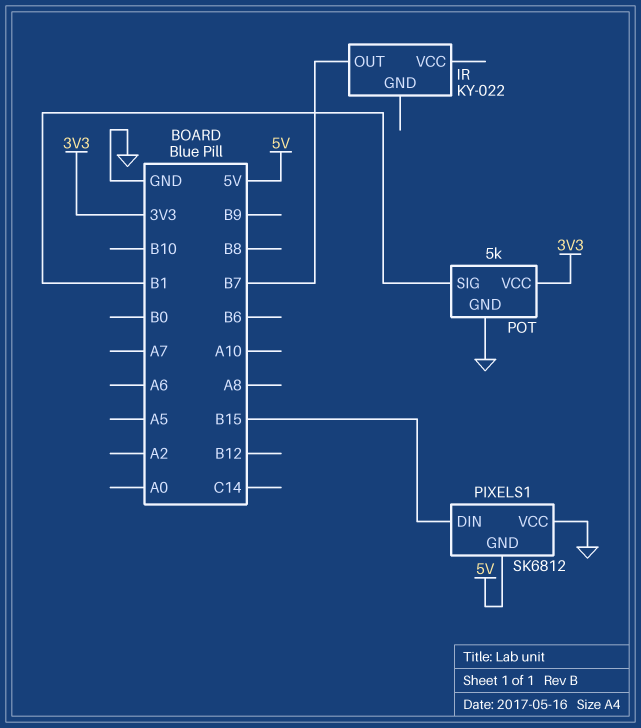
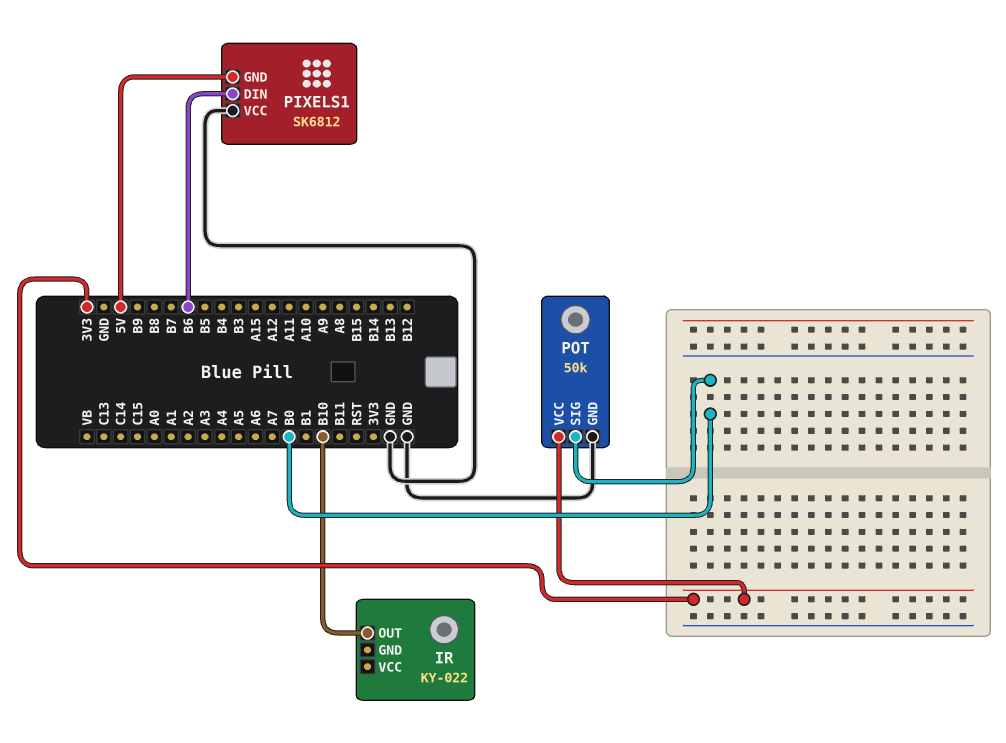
IR pin OUT: B7 -> B10
PIXELS1 pin DIN: B15 -> B6
POT: 5k -> 50k
POT pin SIG: B1 -> B0

